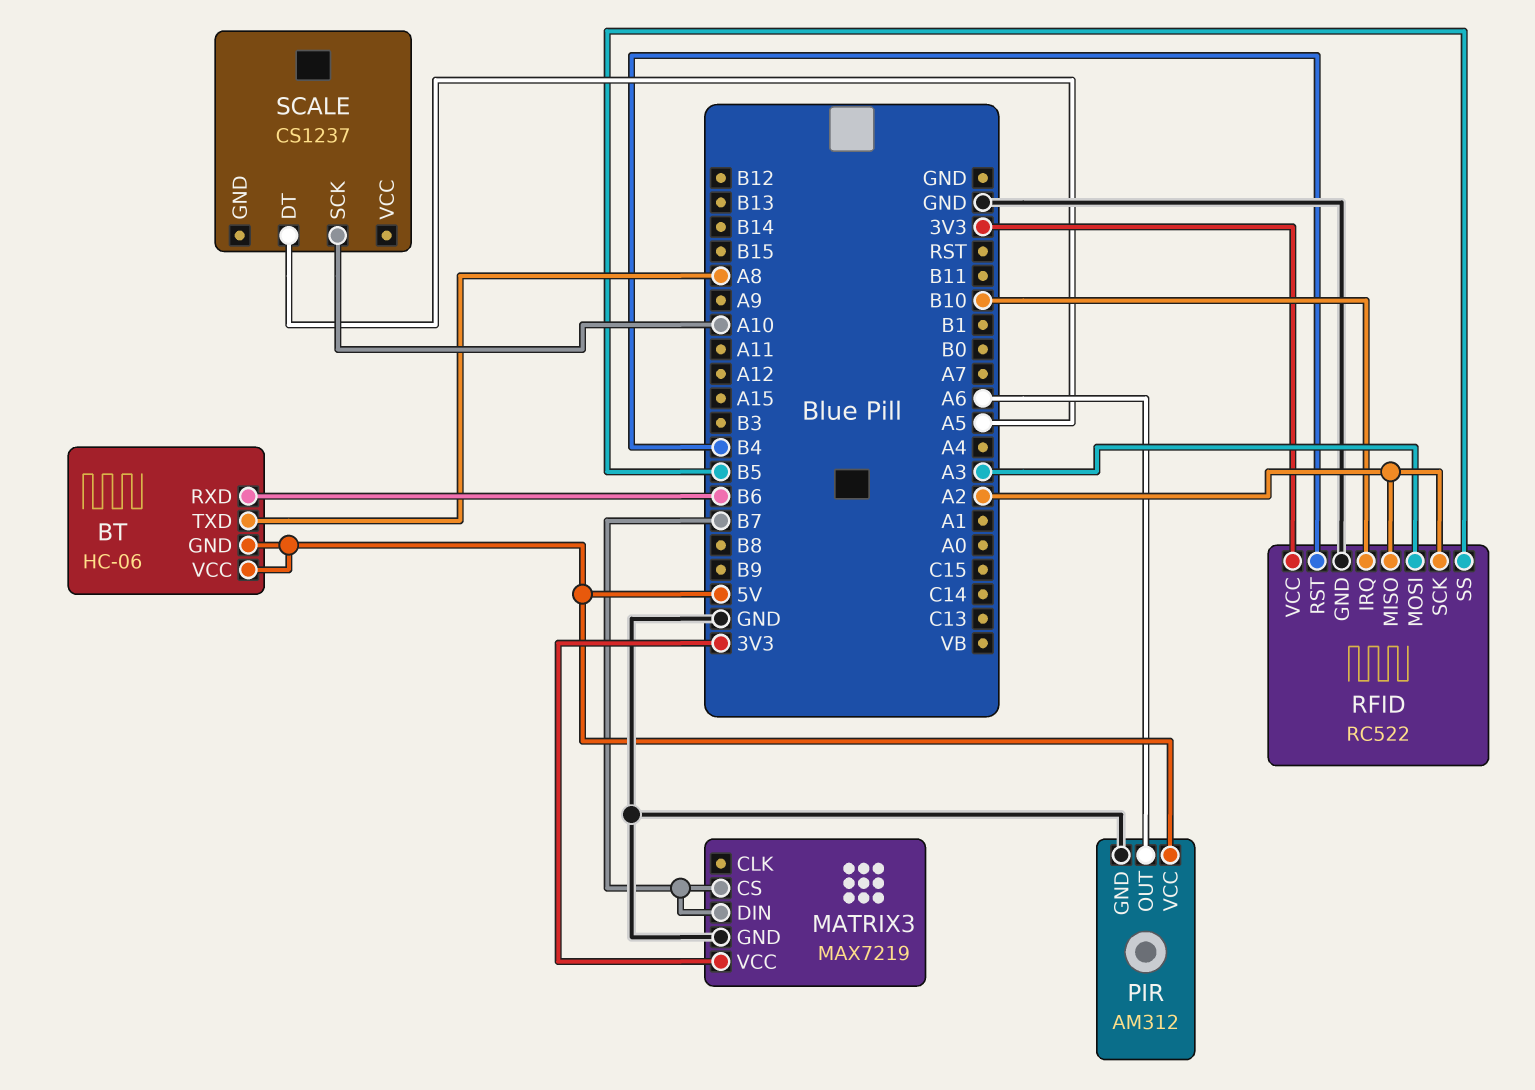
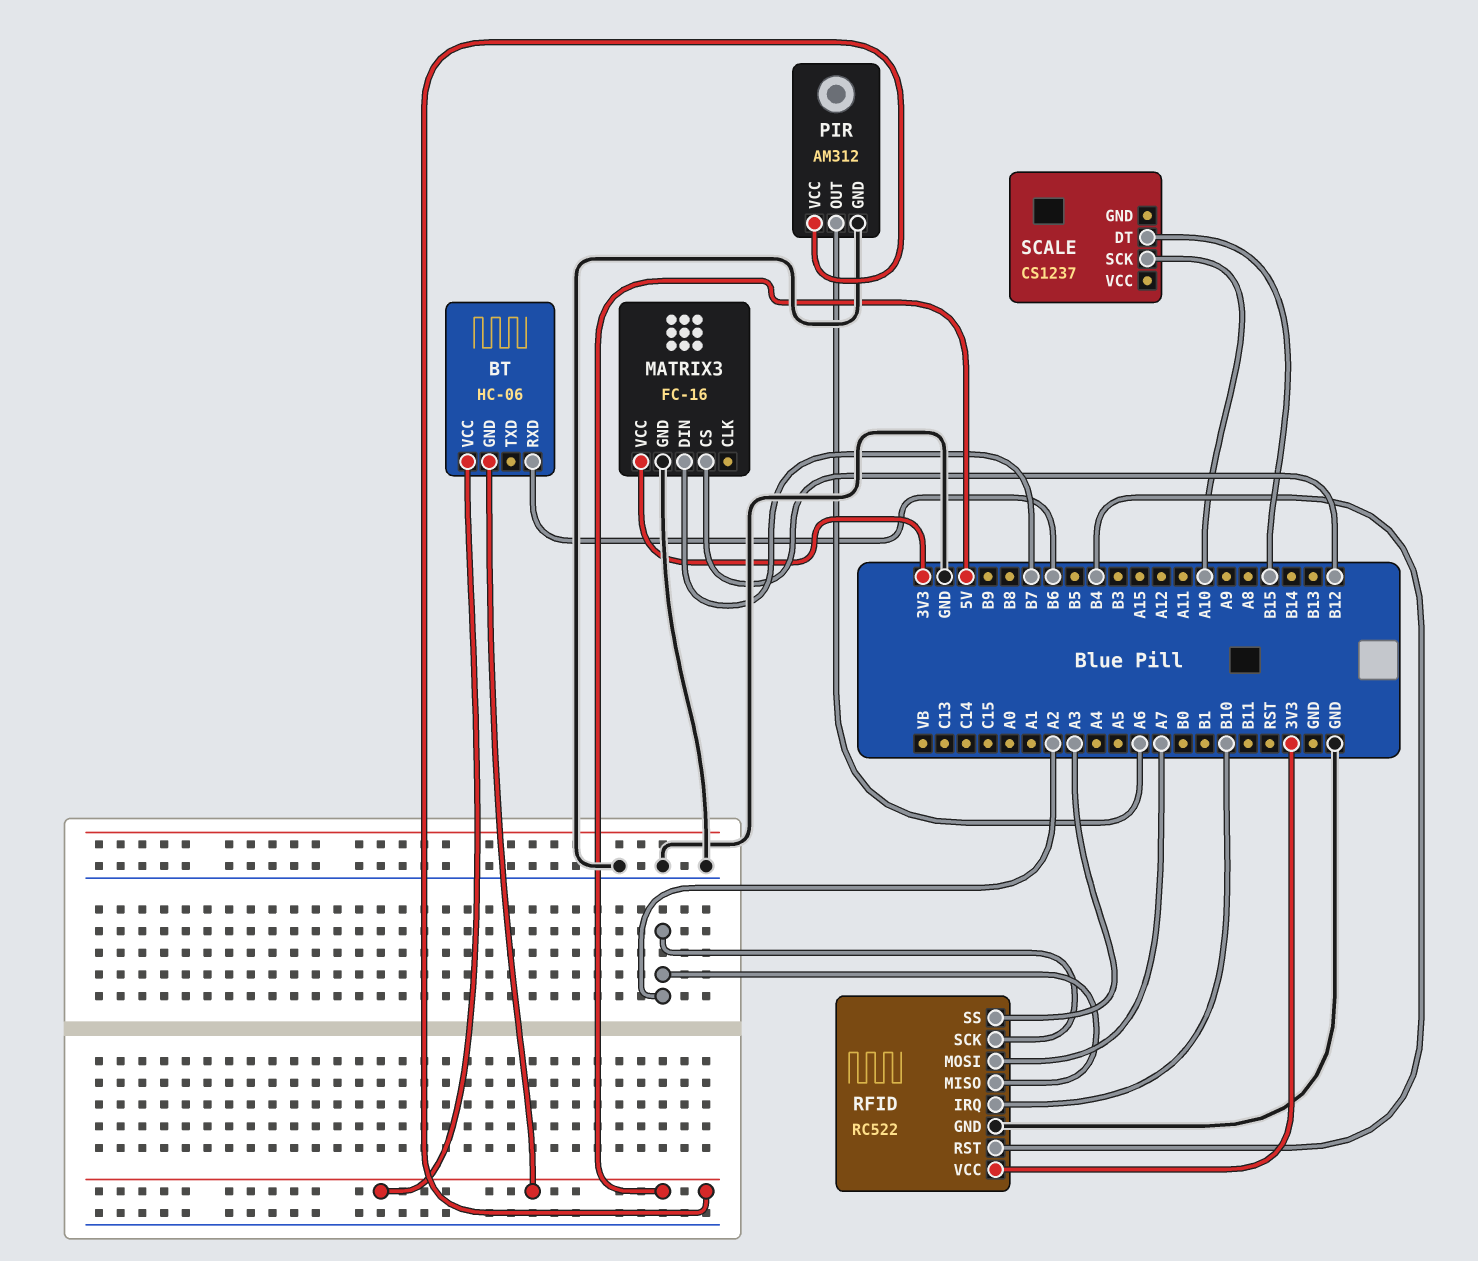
BT pin TXD: A8 -> none
MATRIX3: MAX7219 -> FC-16
MATRIX3 pin CS: B7 -> B12
RFID pin MOSI: A3 -> A7
RFID pin SS: B5 -> A3
SCALE pin DT: A5 -> B15

